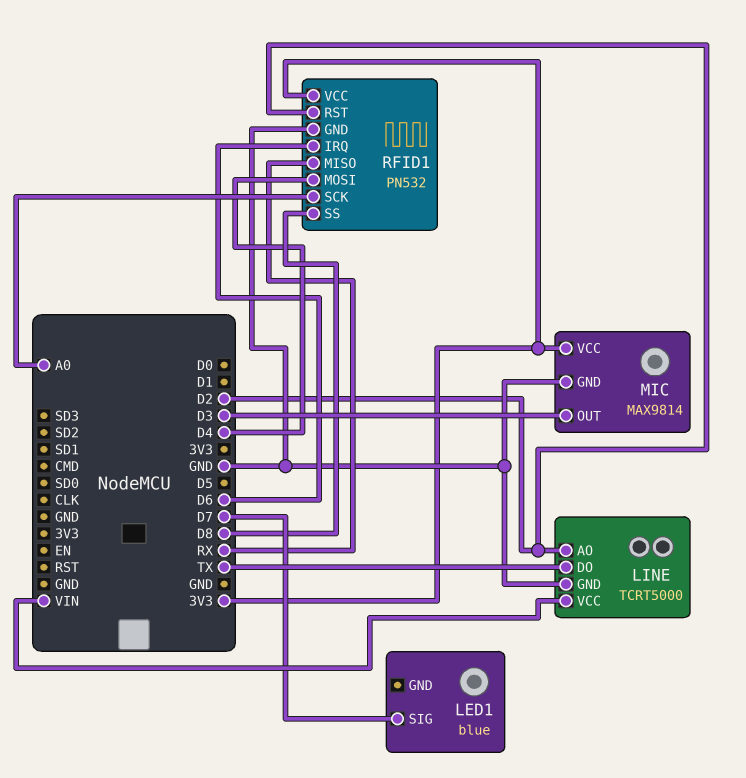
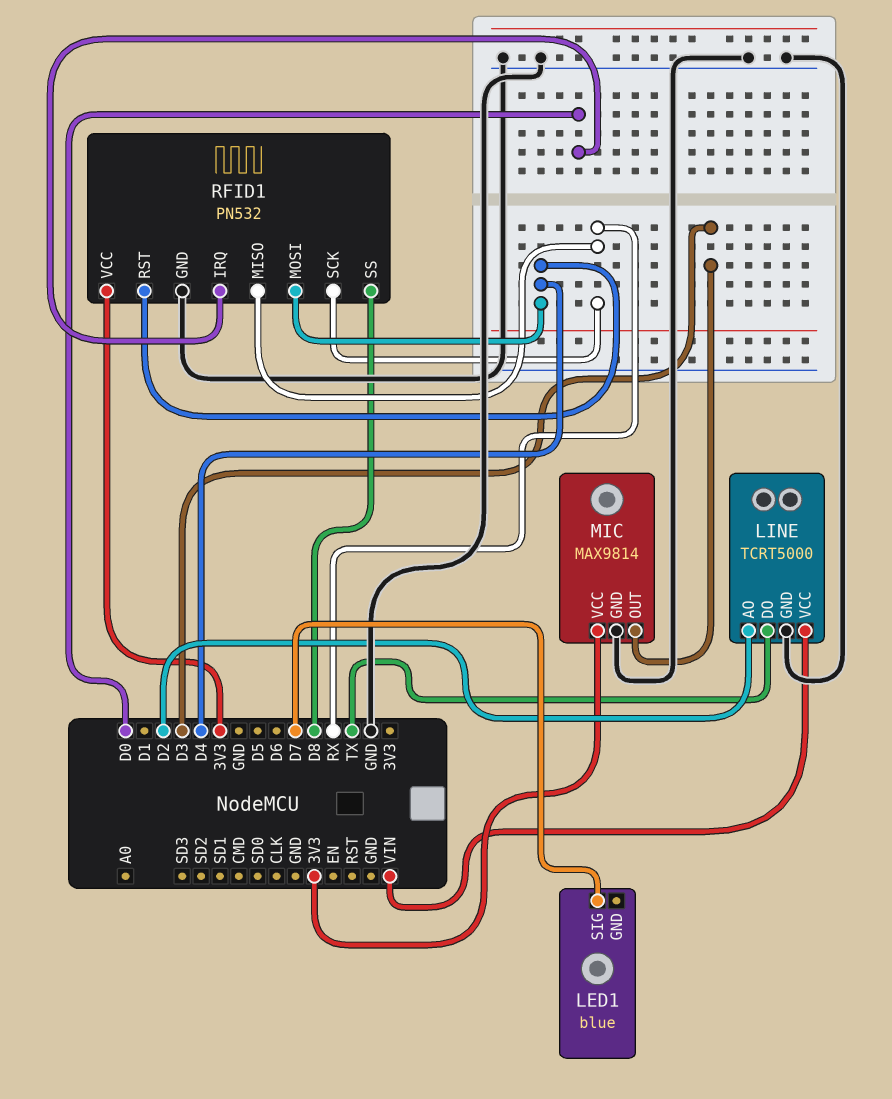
RFID1 pin IRQ: D6 -> D0
RFID1 pin RST: D2 -> D4
RFID1 pin SCK: A0 -> RX

